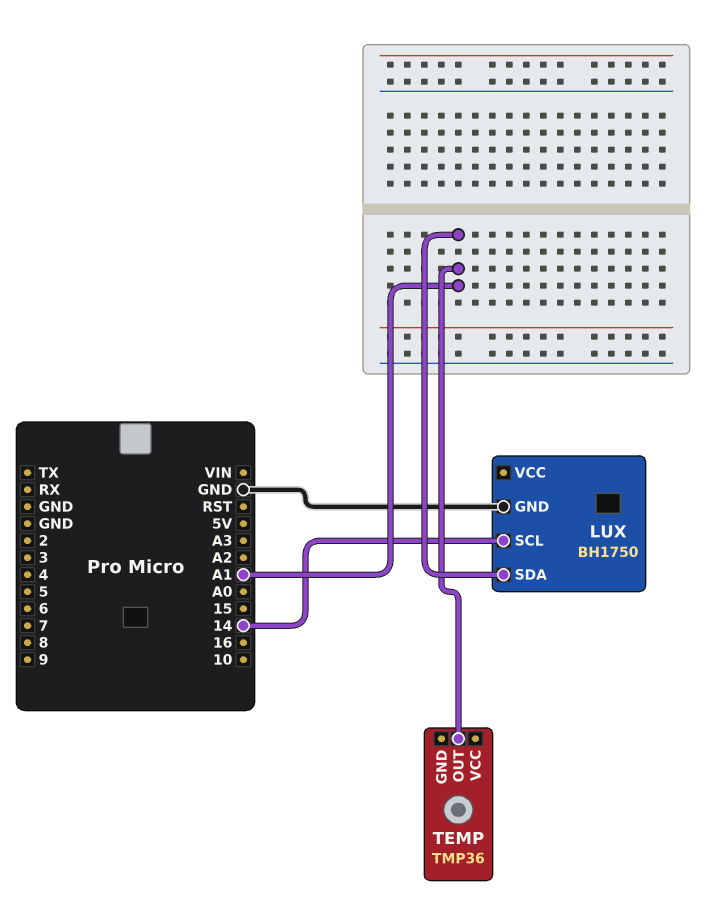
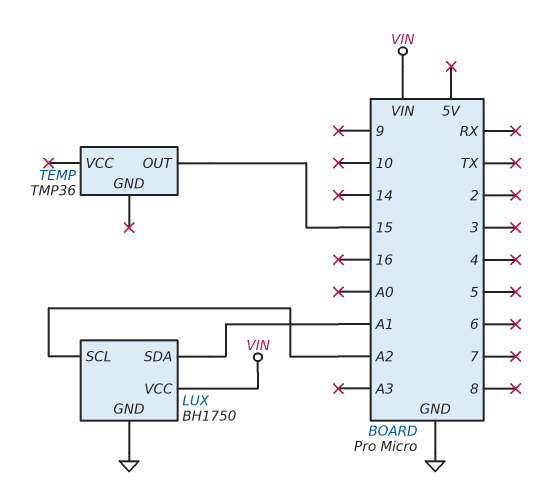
LUX pin SCL: 14 -> A2
LUX pin VCC: none -> VIN
TEMP pin OUT: A1 -> 15

